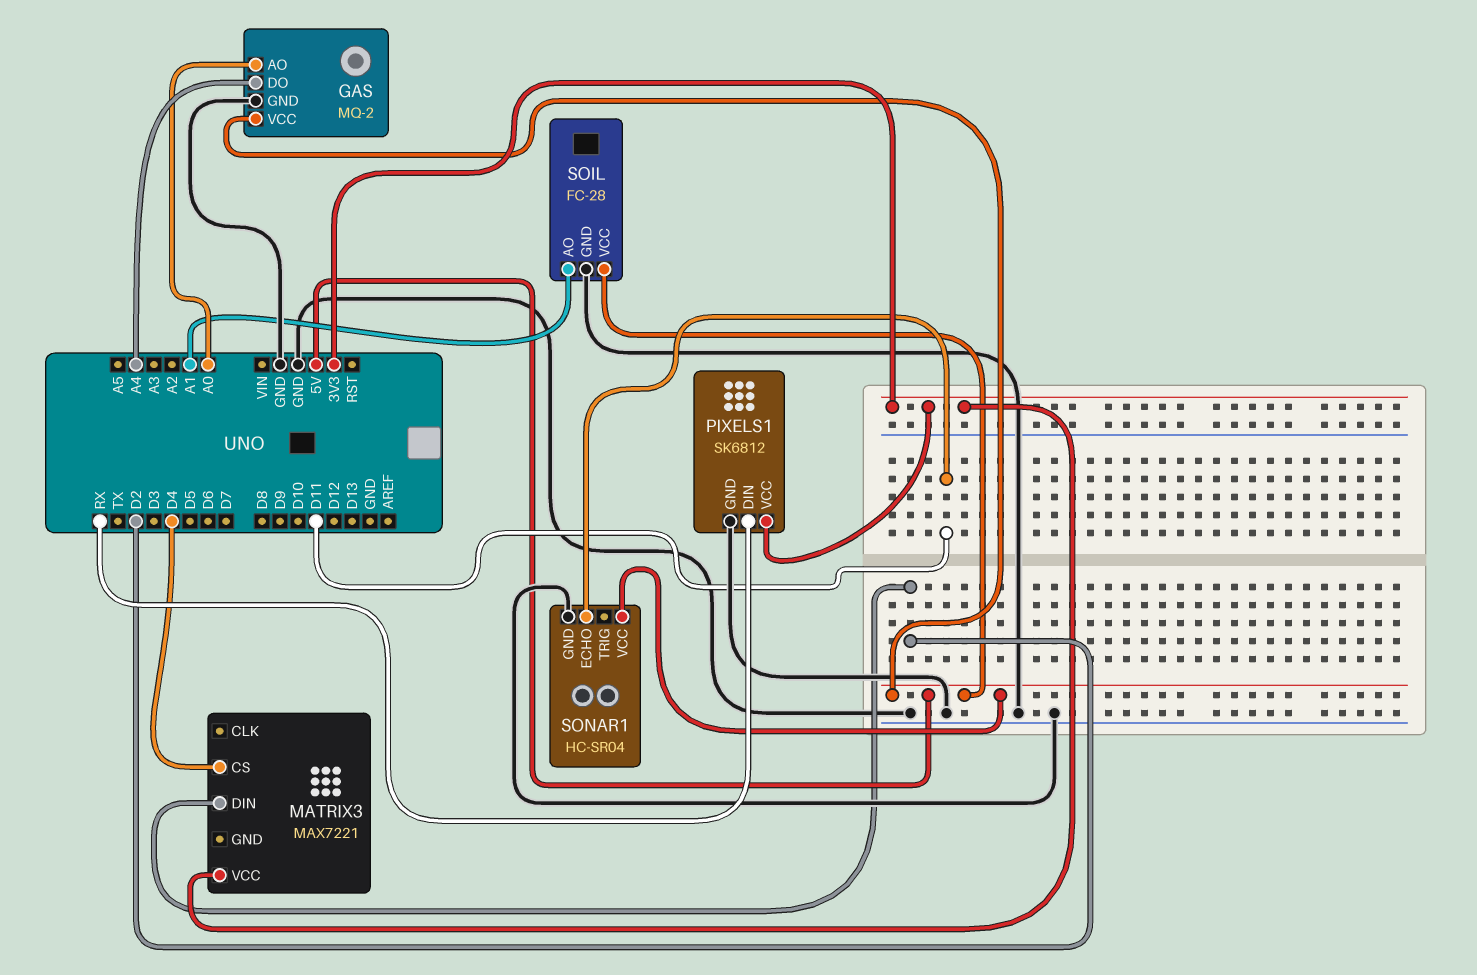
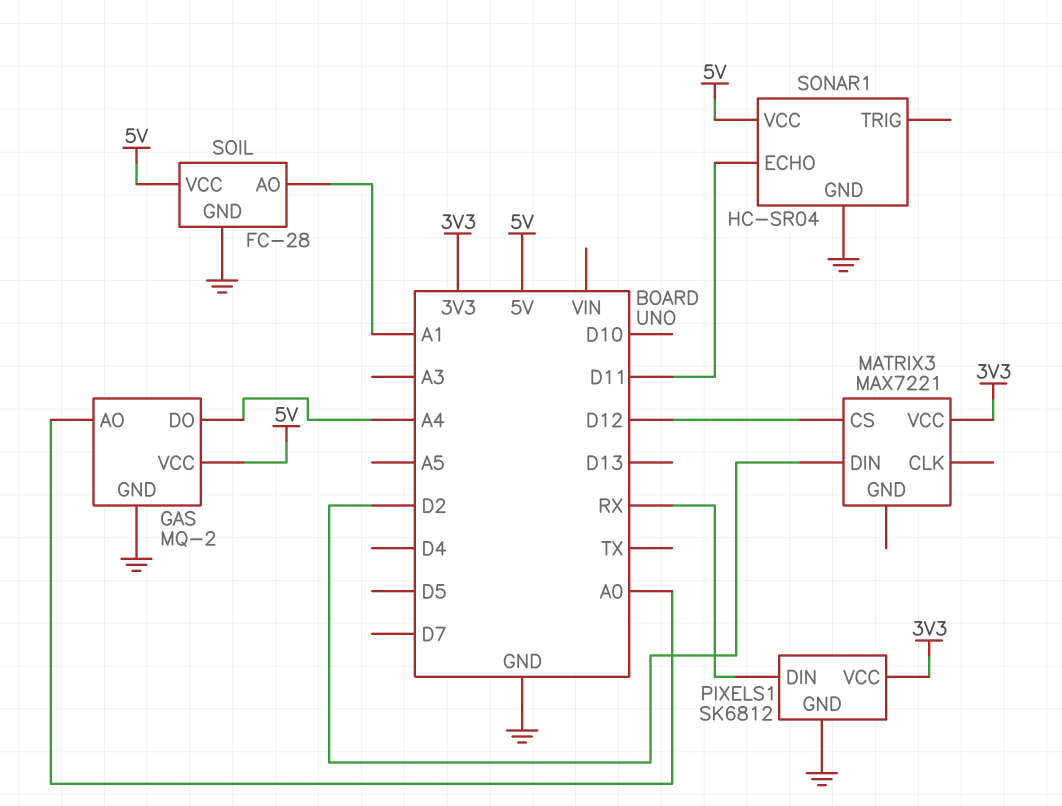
MATRIX3 pin CS: D4 -> D12

